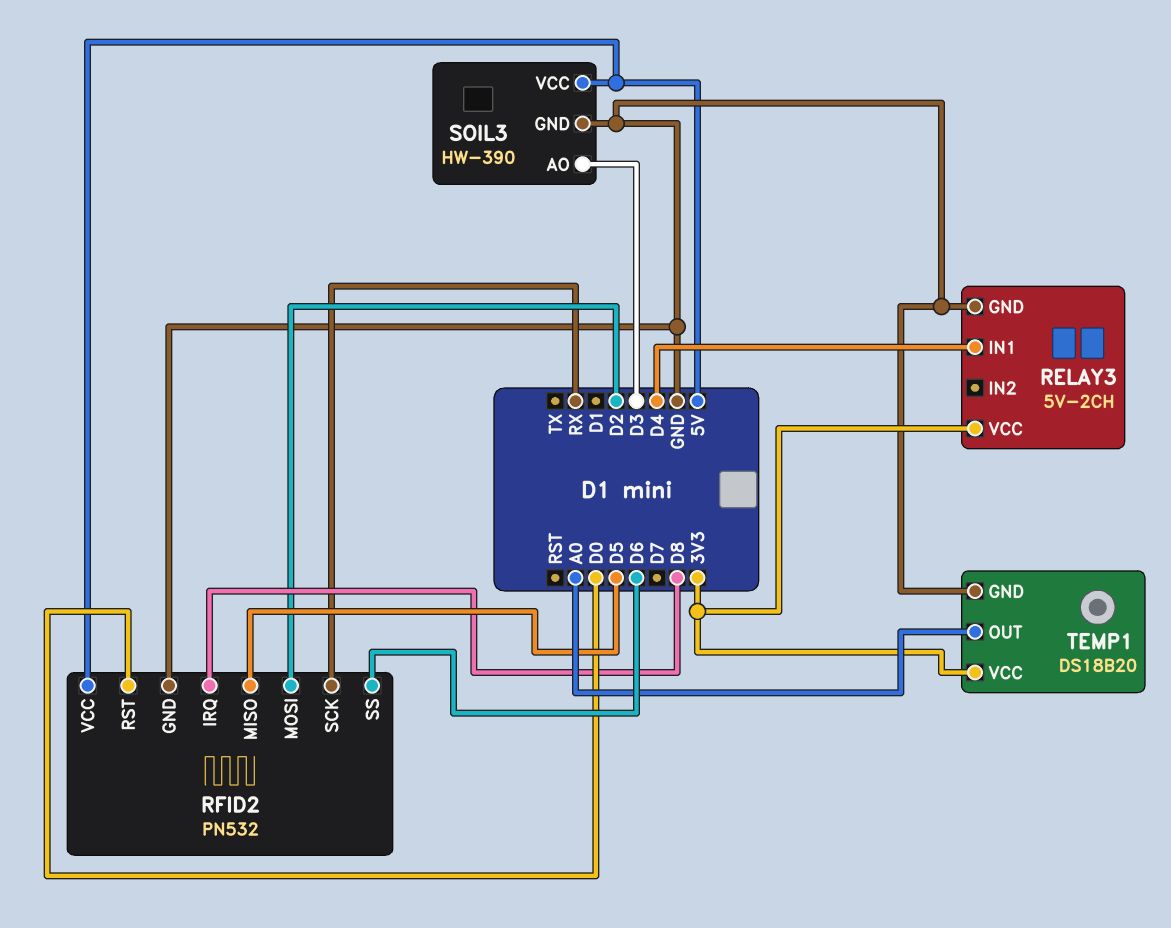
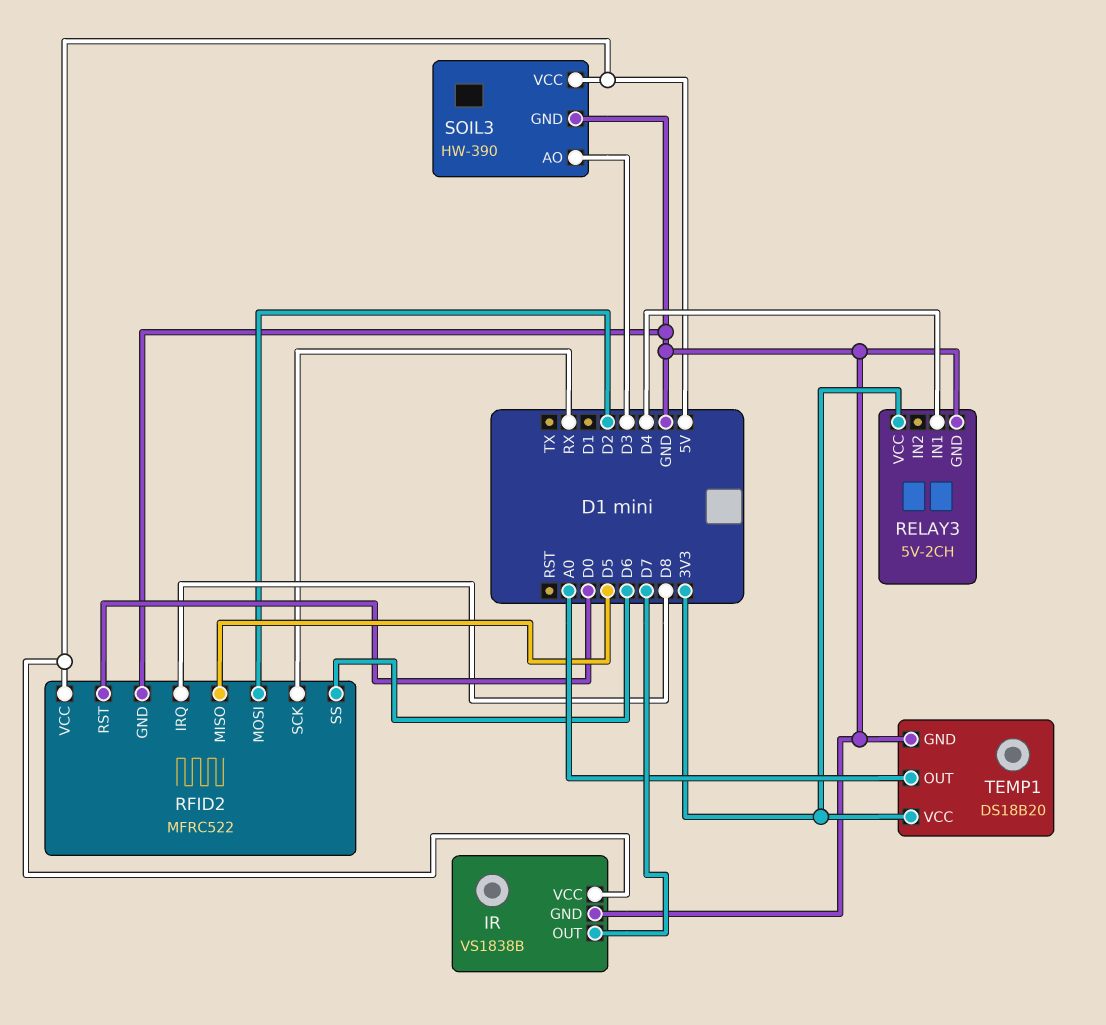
IR: none -> VS1838B
IR pin GND: none -> GND
IR pin OUT: none -> D7
IR pin VCC: none -> 5V
RFID2: PN532 -> MFRC522

